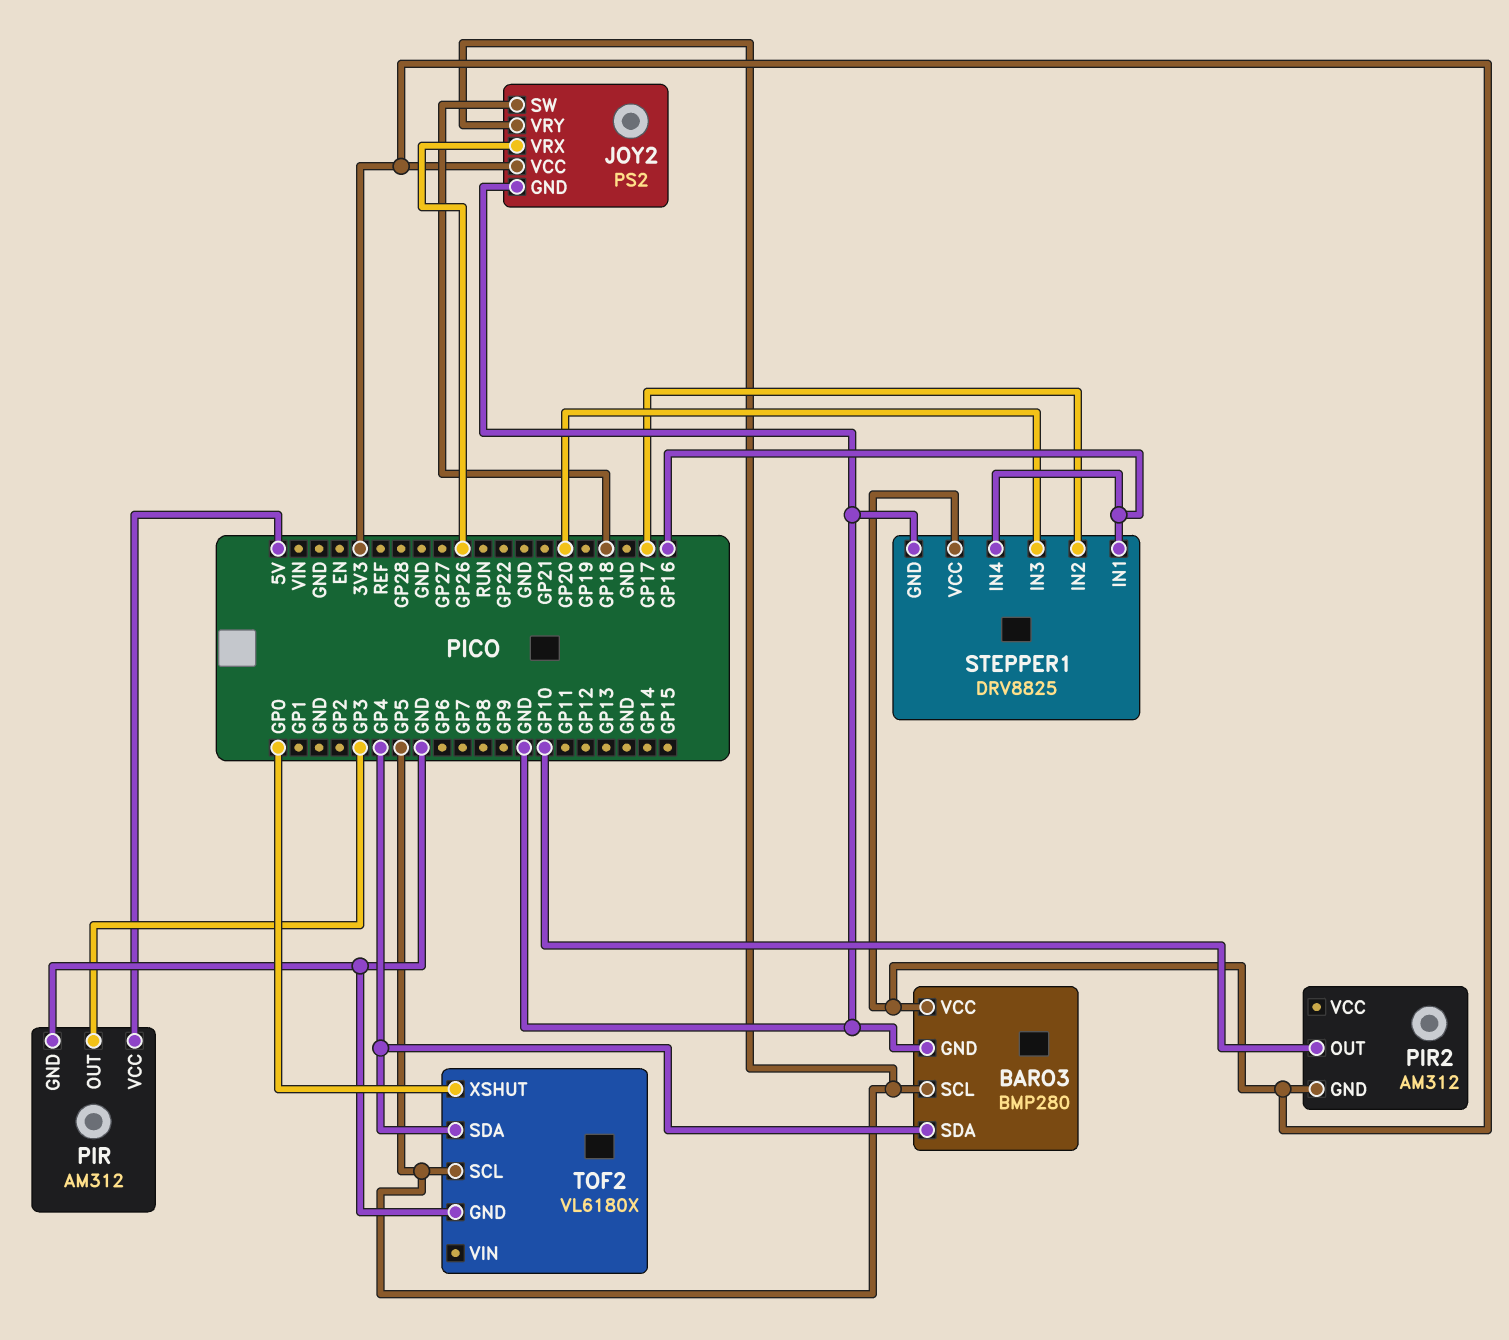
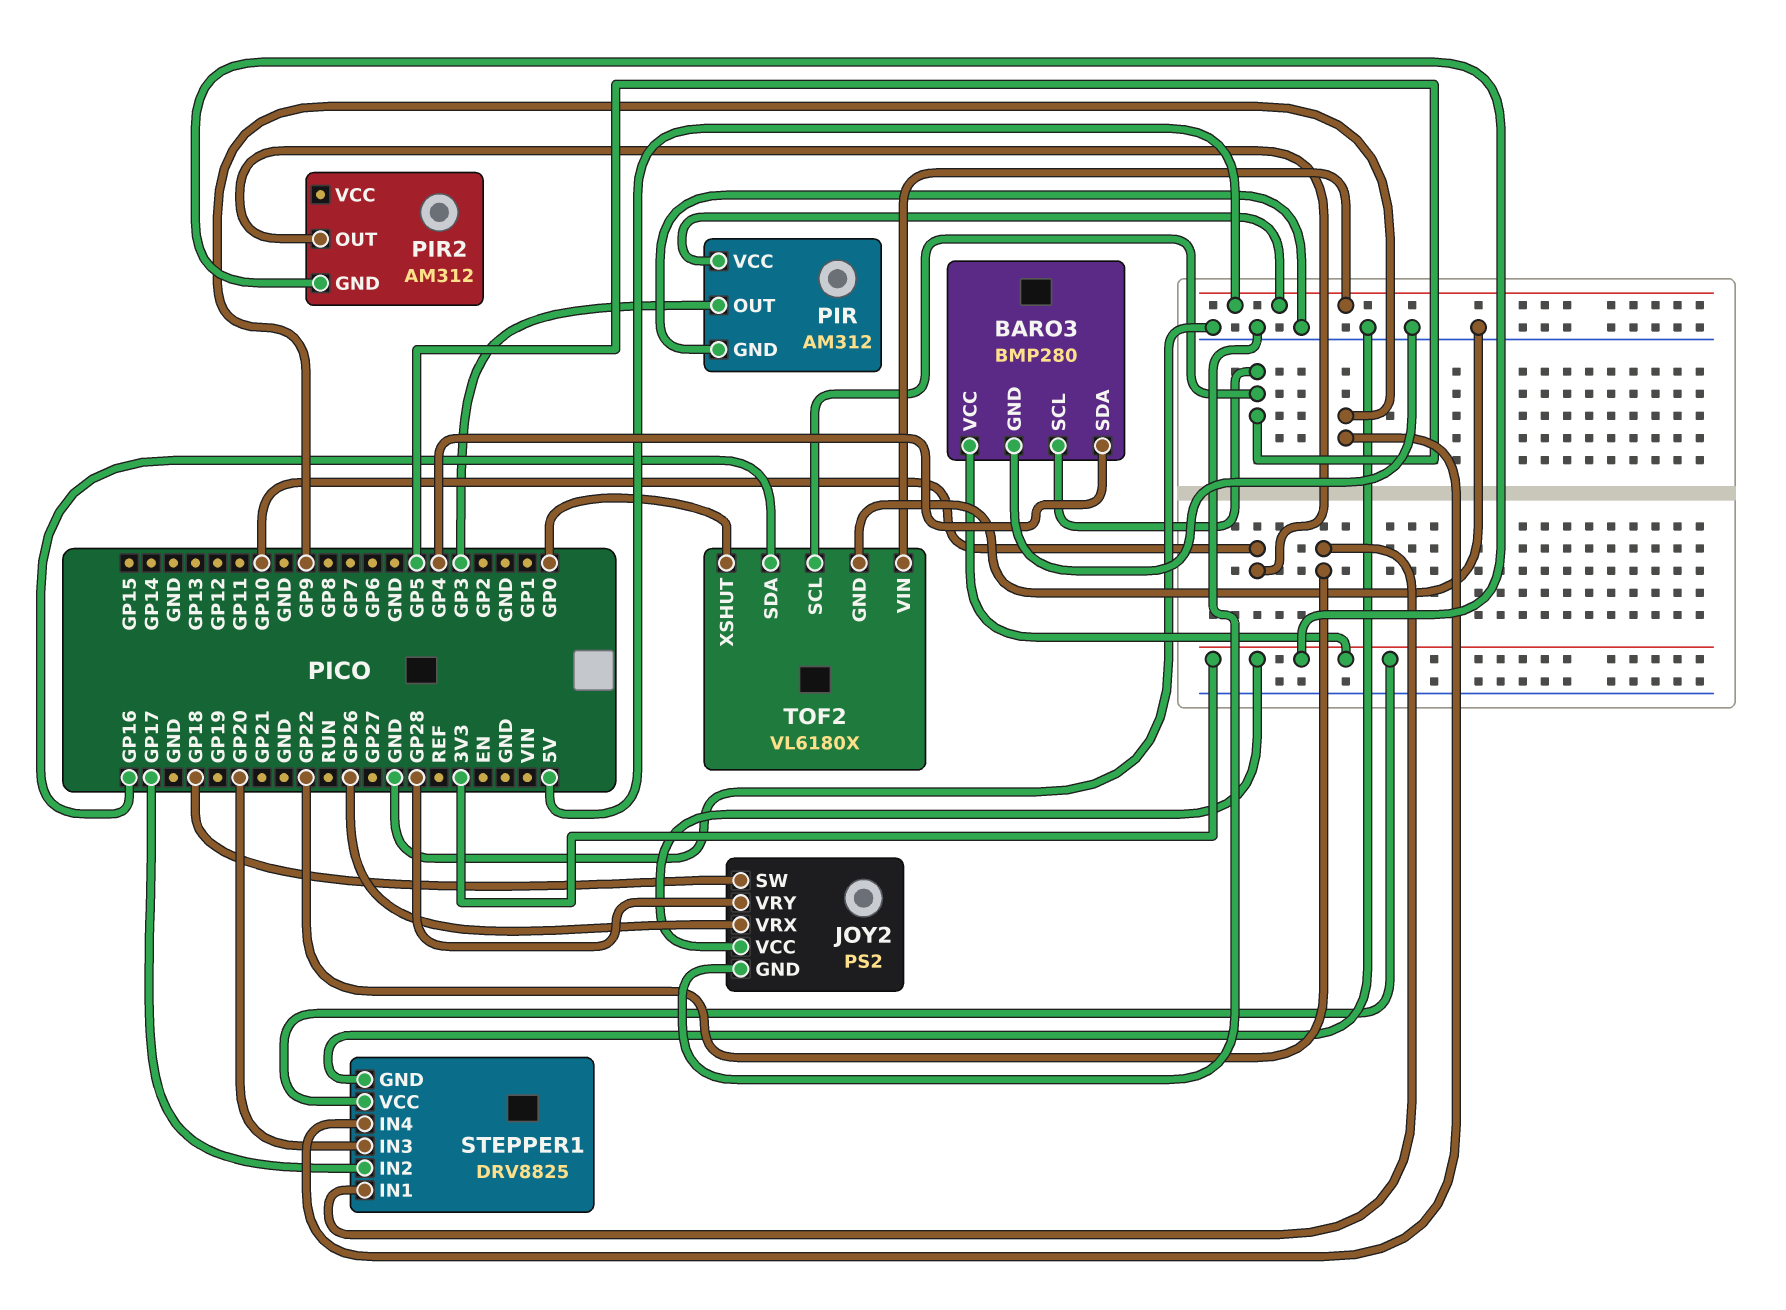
JOY2 pin VRY: GP5 -> GP28
STEPPER1 pin IN1: GP16 -> GP22
STEPPER1 pin IN4: GP16 -> GP9
TOF2 pin SDA: GP4 -> GP16
TOF2 pin VIN: none -> 5V

